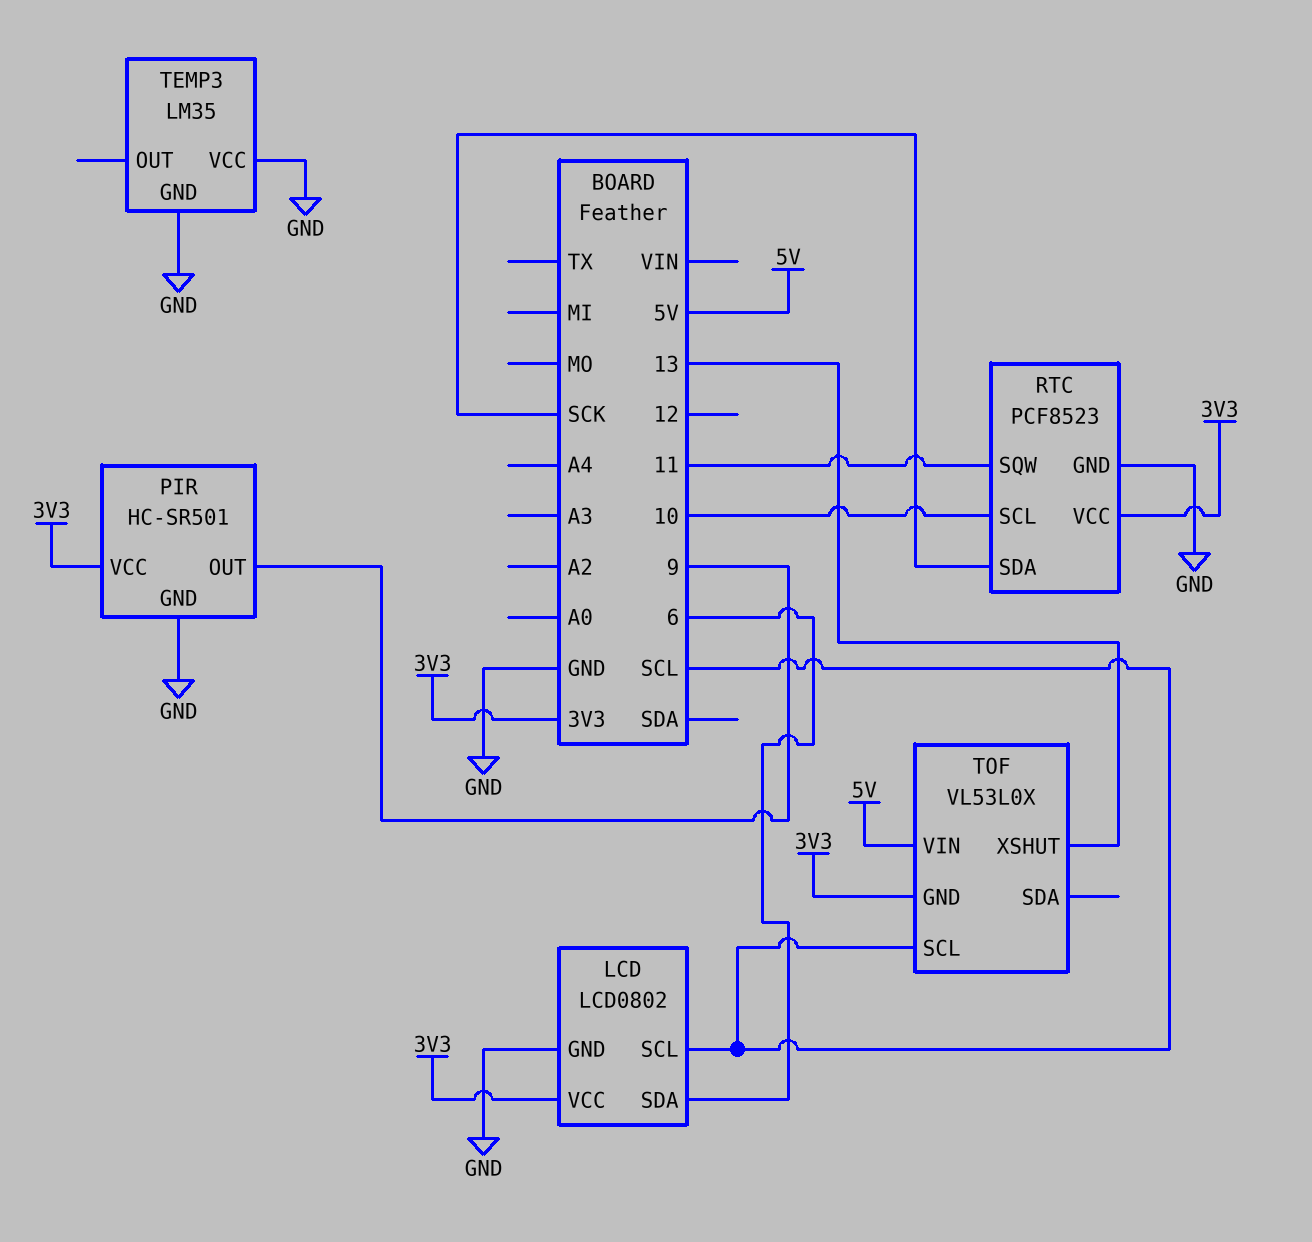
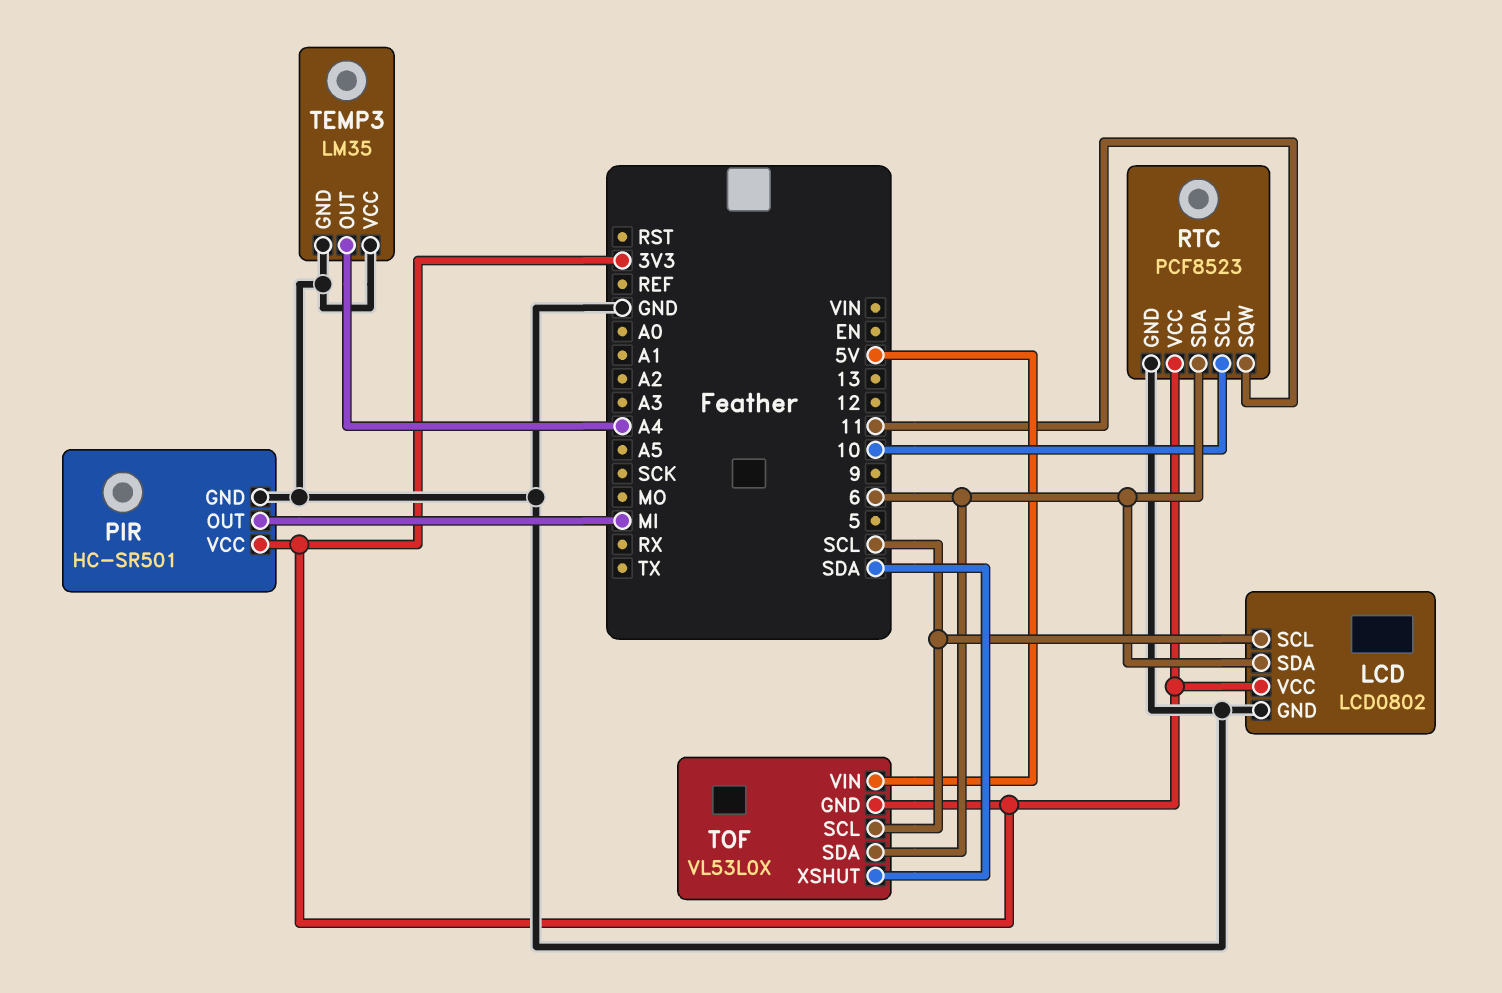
PIR pin OUT: 9 -> MI
RTC pin SDA: SCK -> 6
TEMP3 pin OUT: none -> A4
TOF pin SDA: none -> 6
TOF pin XSHUT: 13 -> SDA

